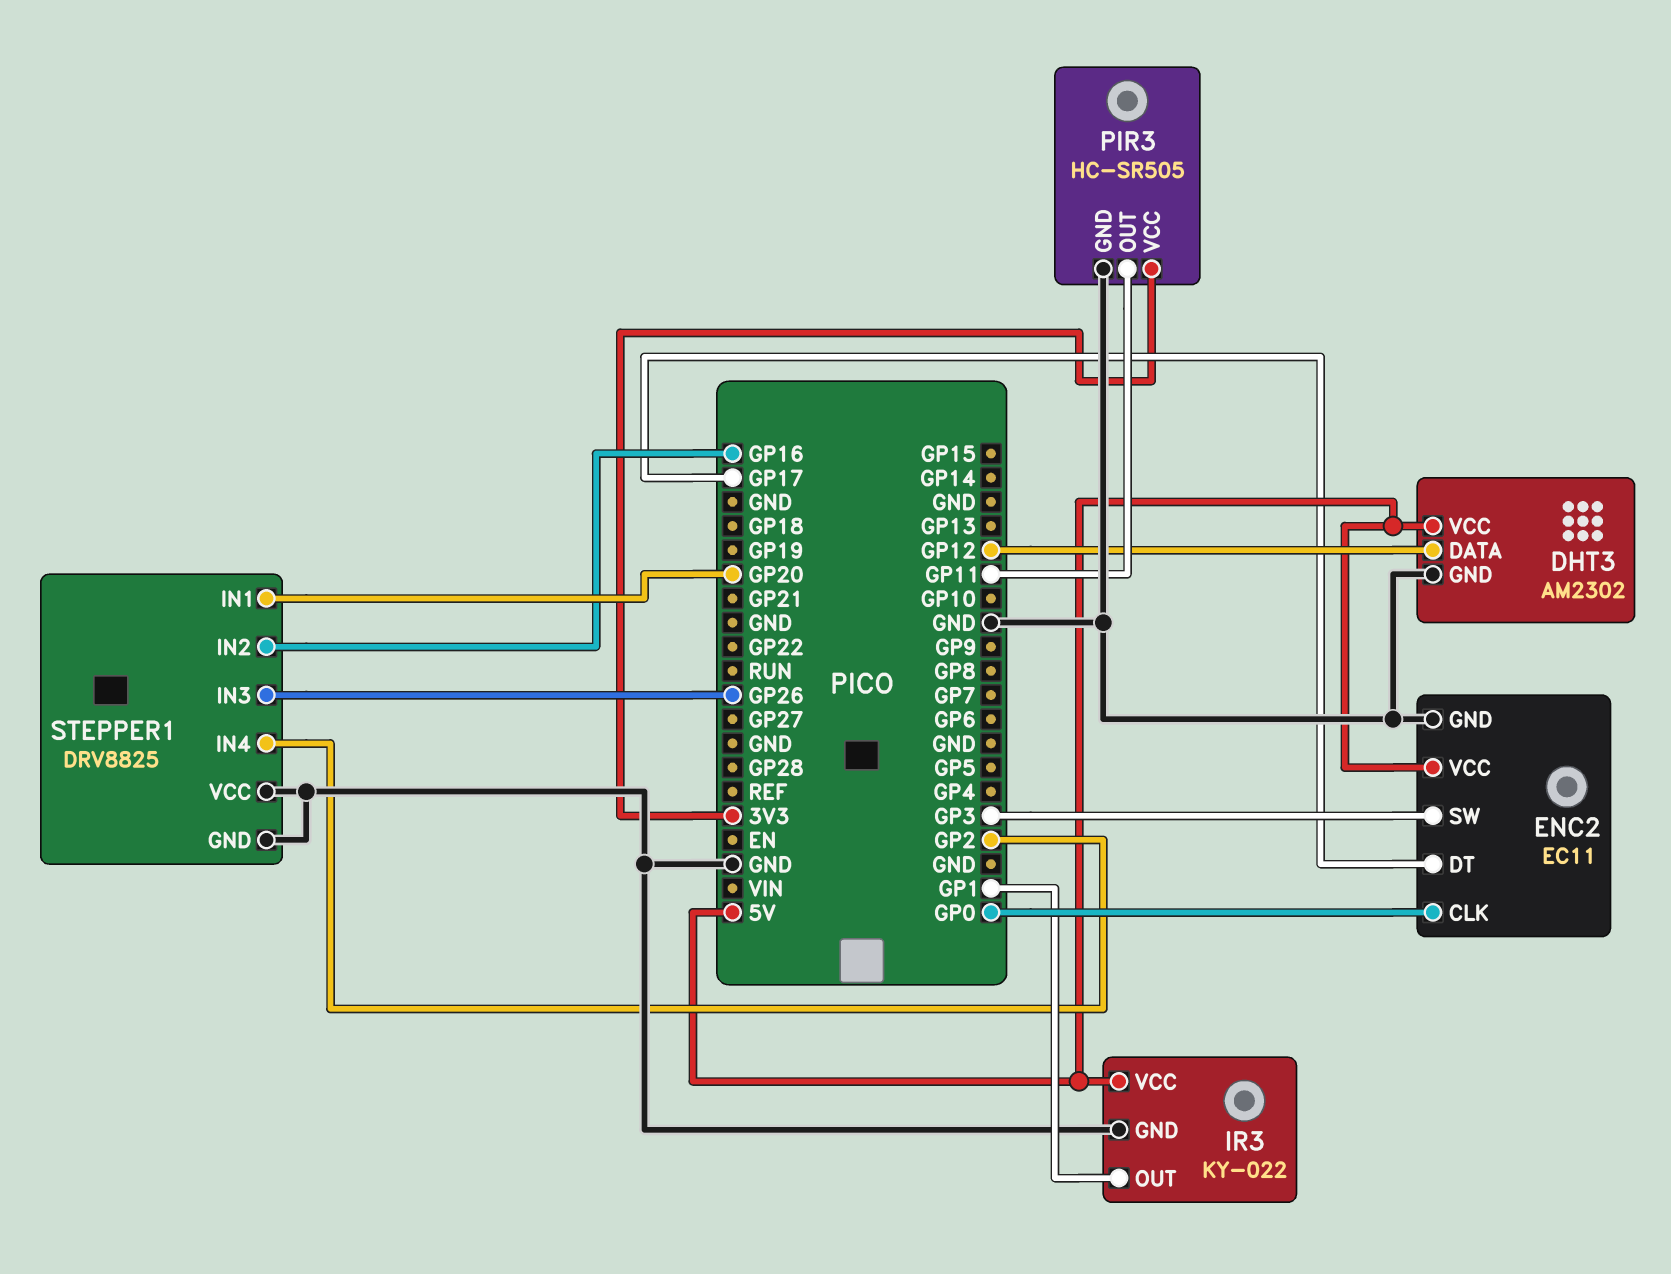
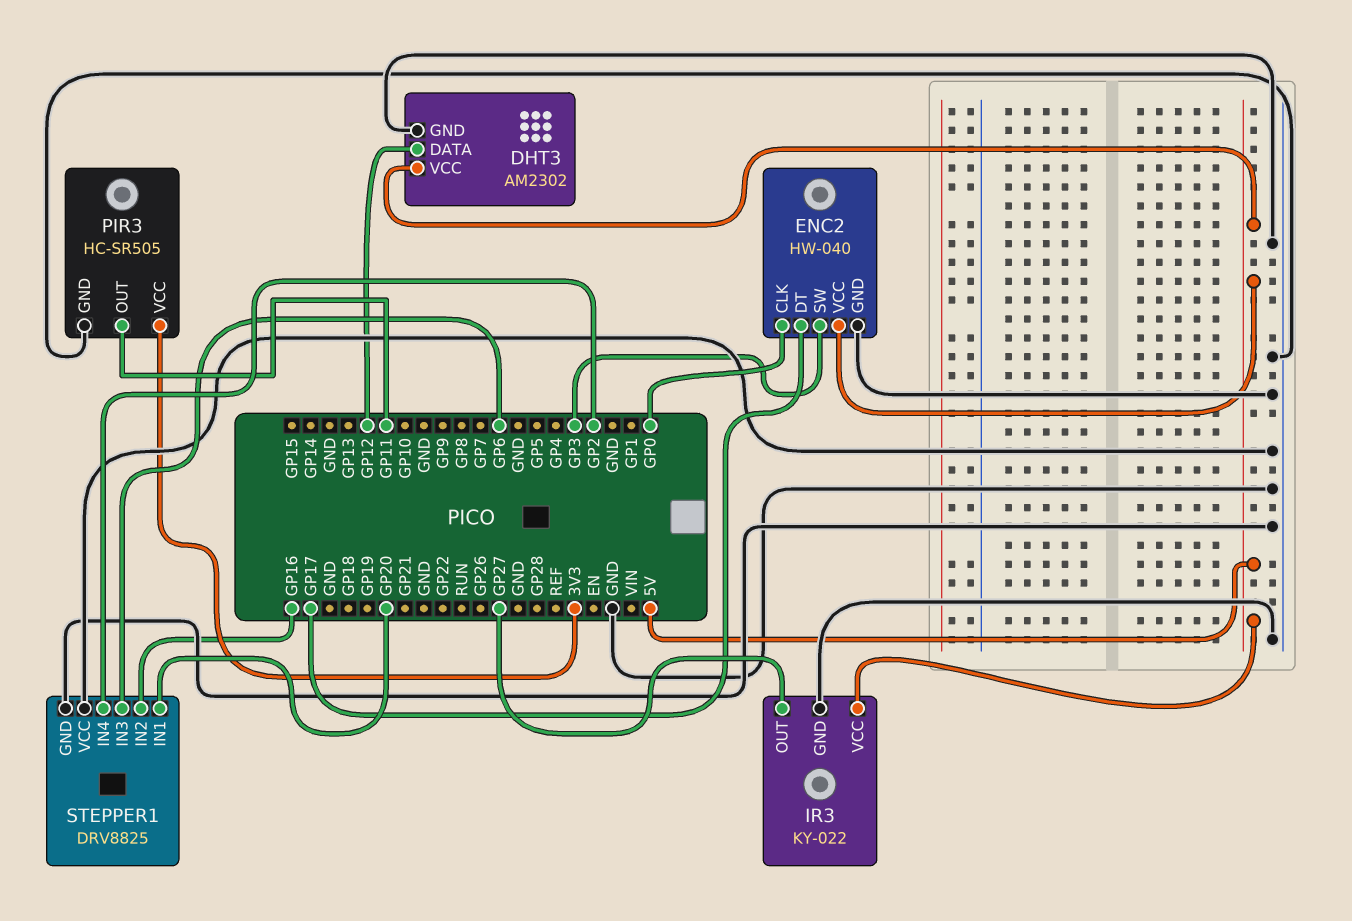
ENC2: EC11 -> HW-040
IR3 pin OUT: GP1 -> GP27
STEPPER1 pin IN3: GP26 -> GP6

